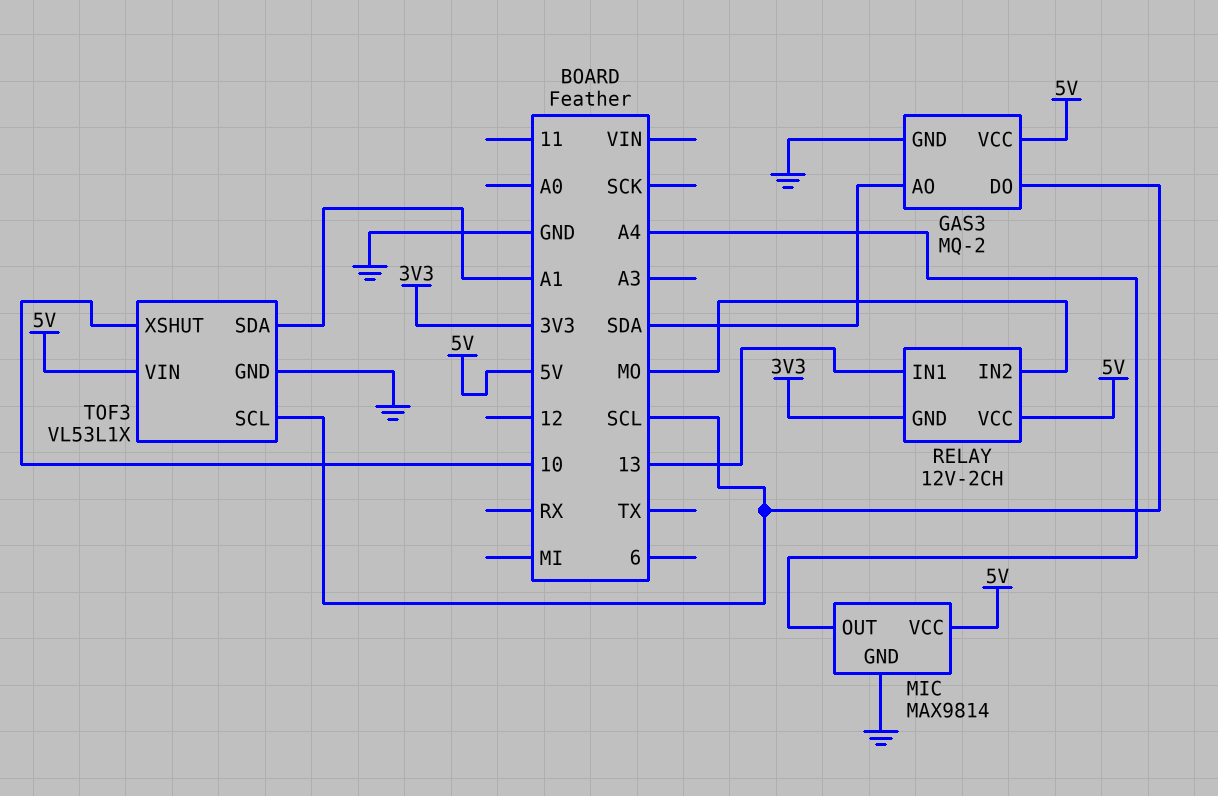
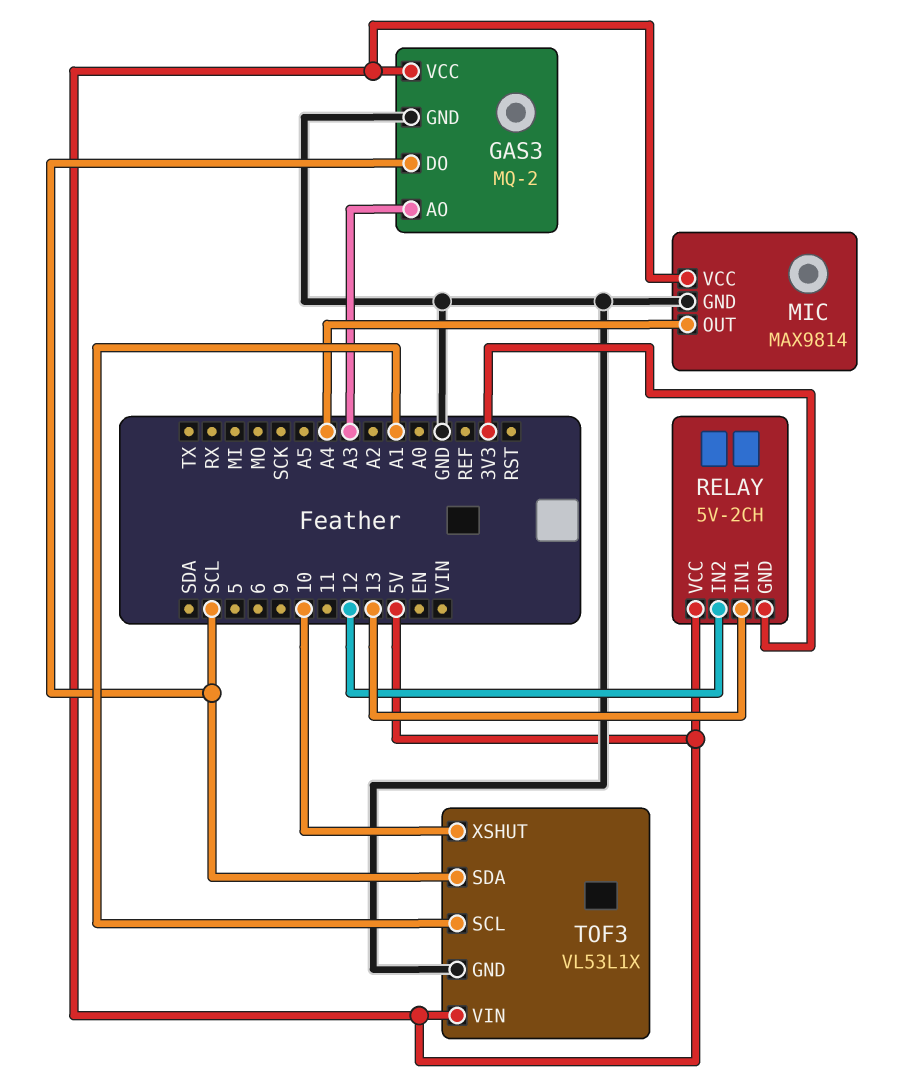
GAS3 pin AO: SDA -> A3
RELAY: 12V-2CH -> 5V-2CH
RELAY pin IN2: MO -> 12
TOF3 pin SCL: SCL -> A1
TOF3 pin SDA: A1 -> SCL

